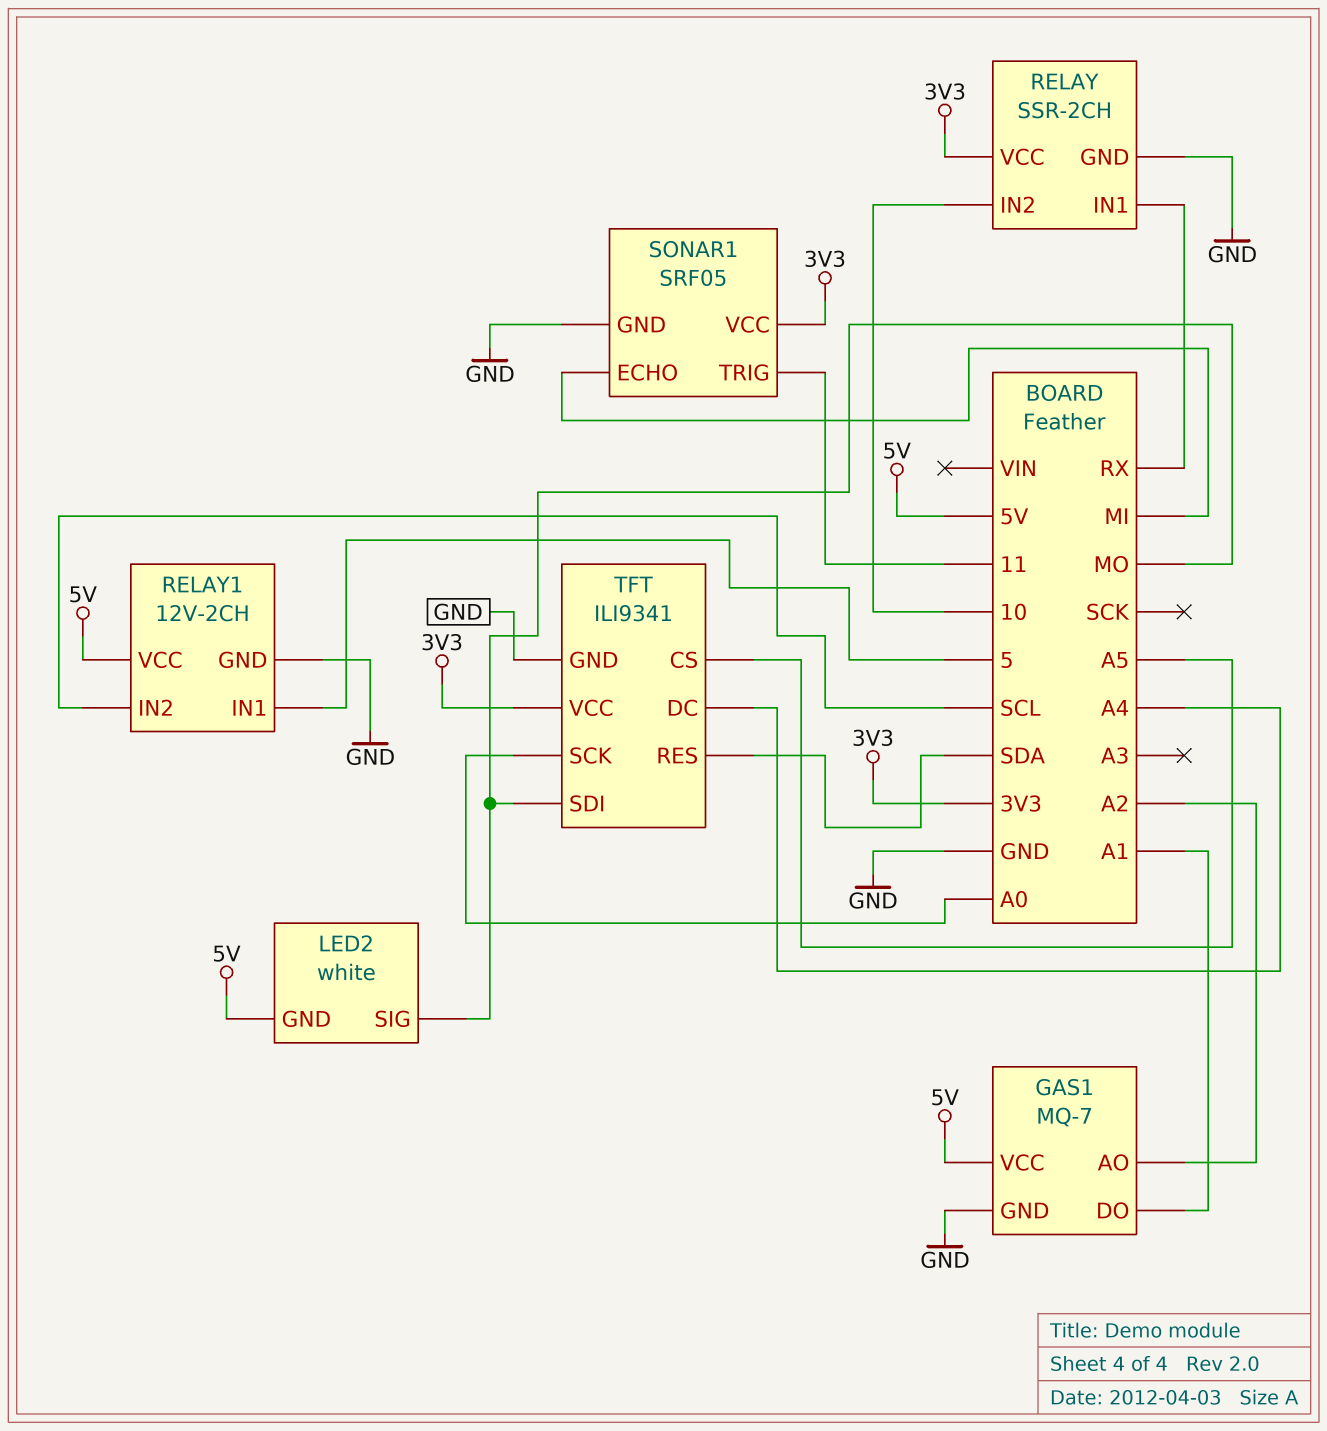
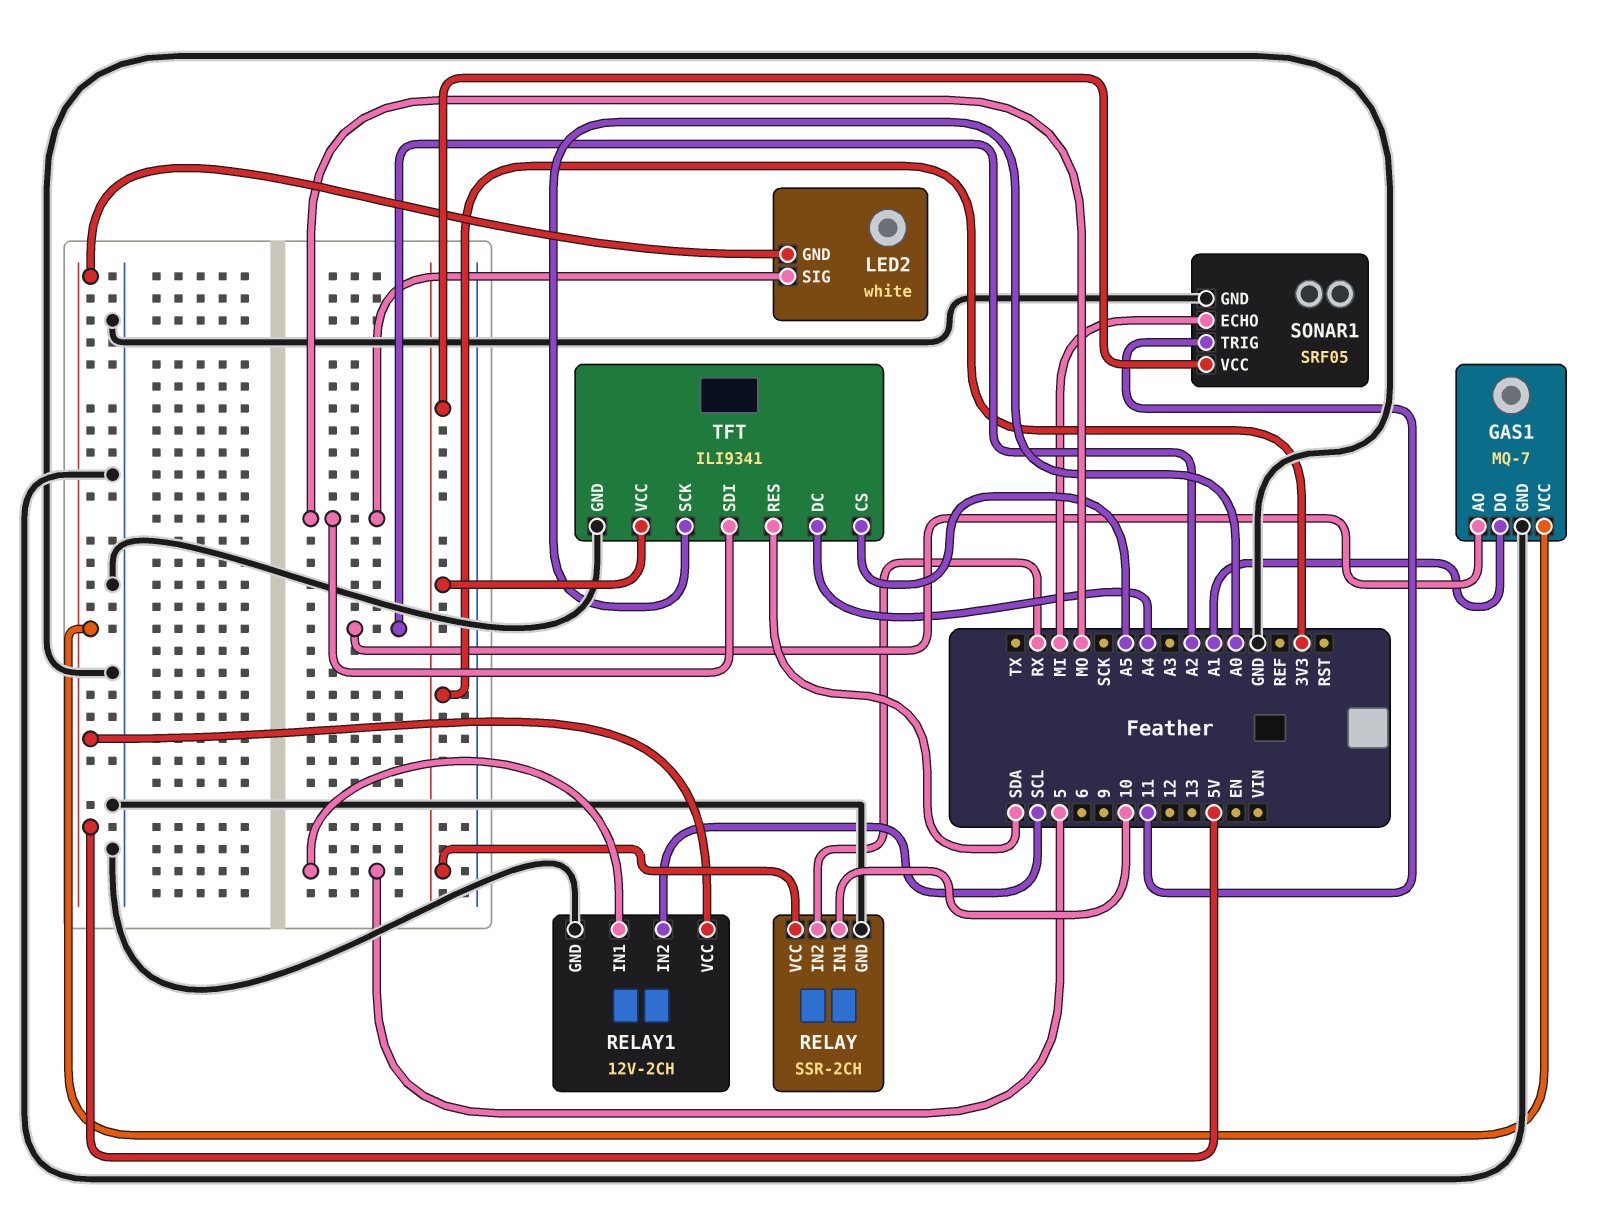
RELAY pin IN1: RX -> 10
RELAY pin IN2: 10 -> RX

